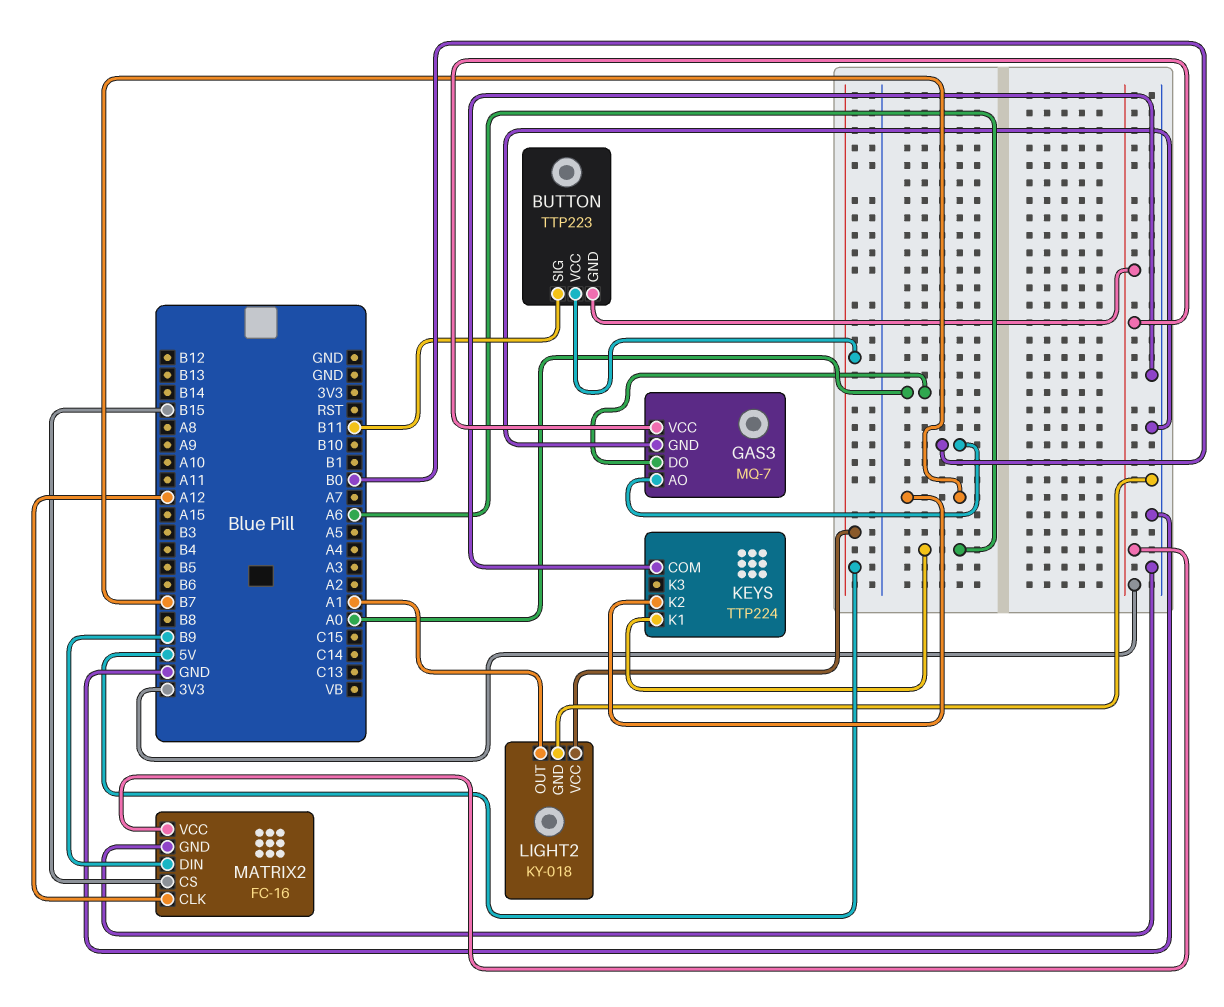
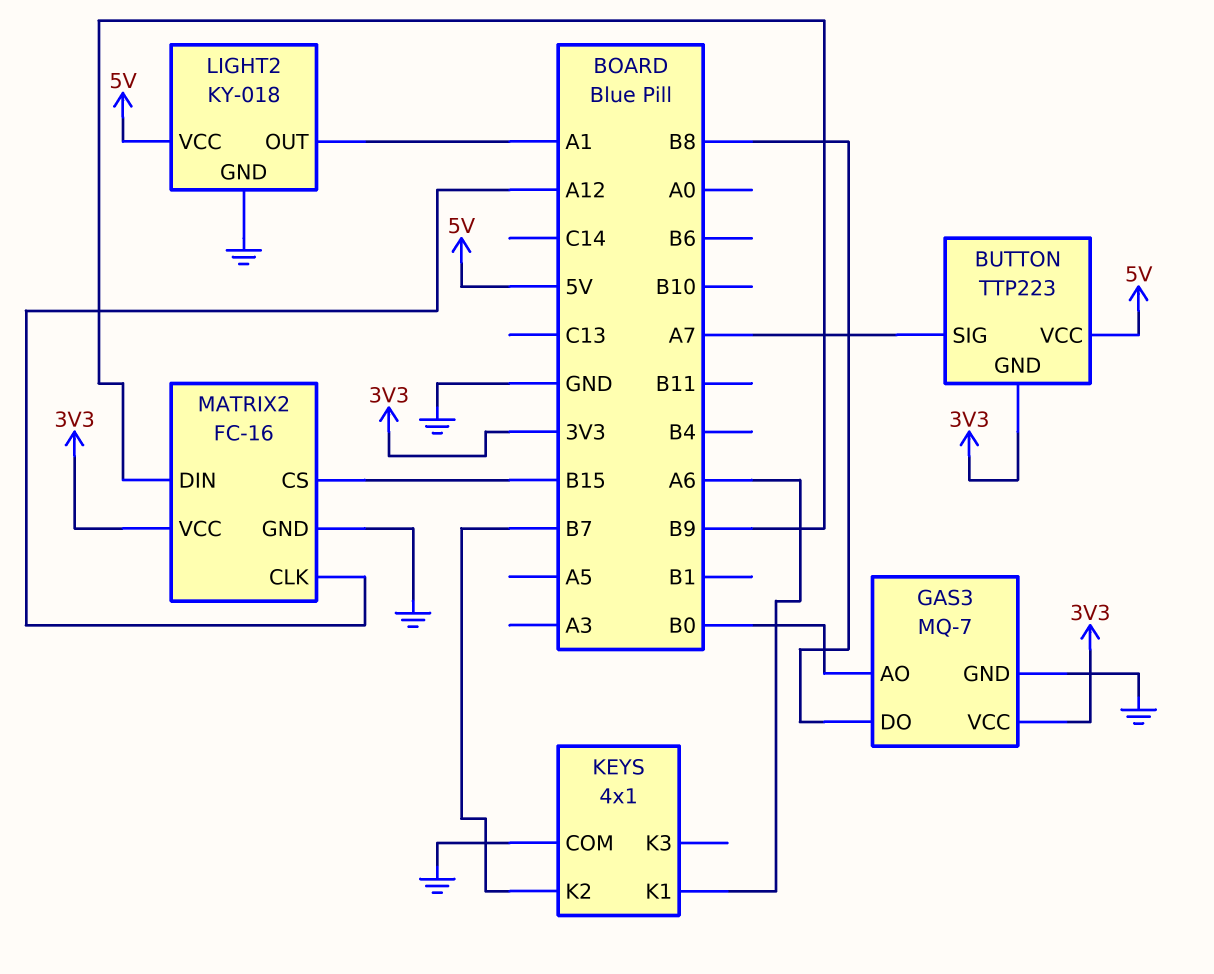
BUTTON pin SIG: B11 -> A7
GAS3 pin DO: A0 -> B8
KEYS: TTP224 -> 4x1

